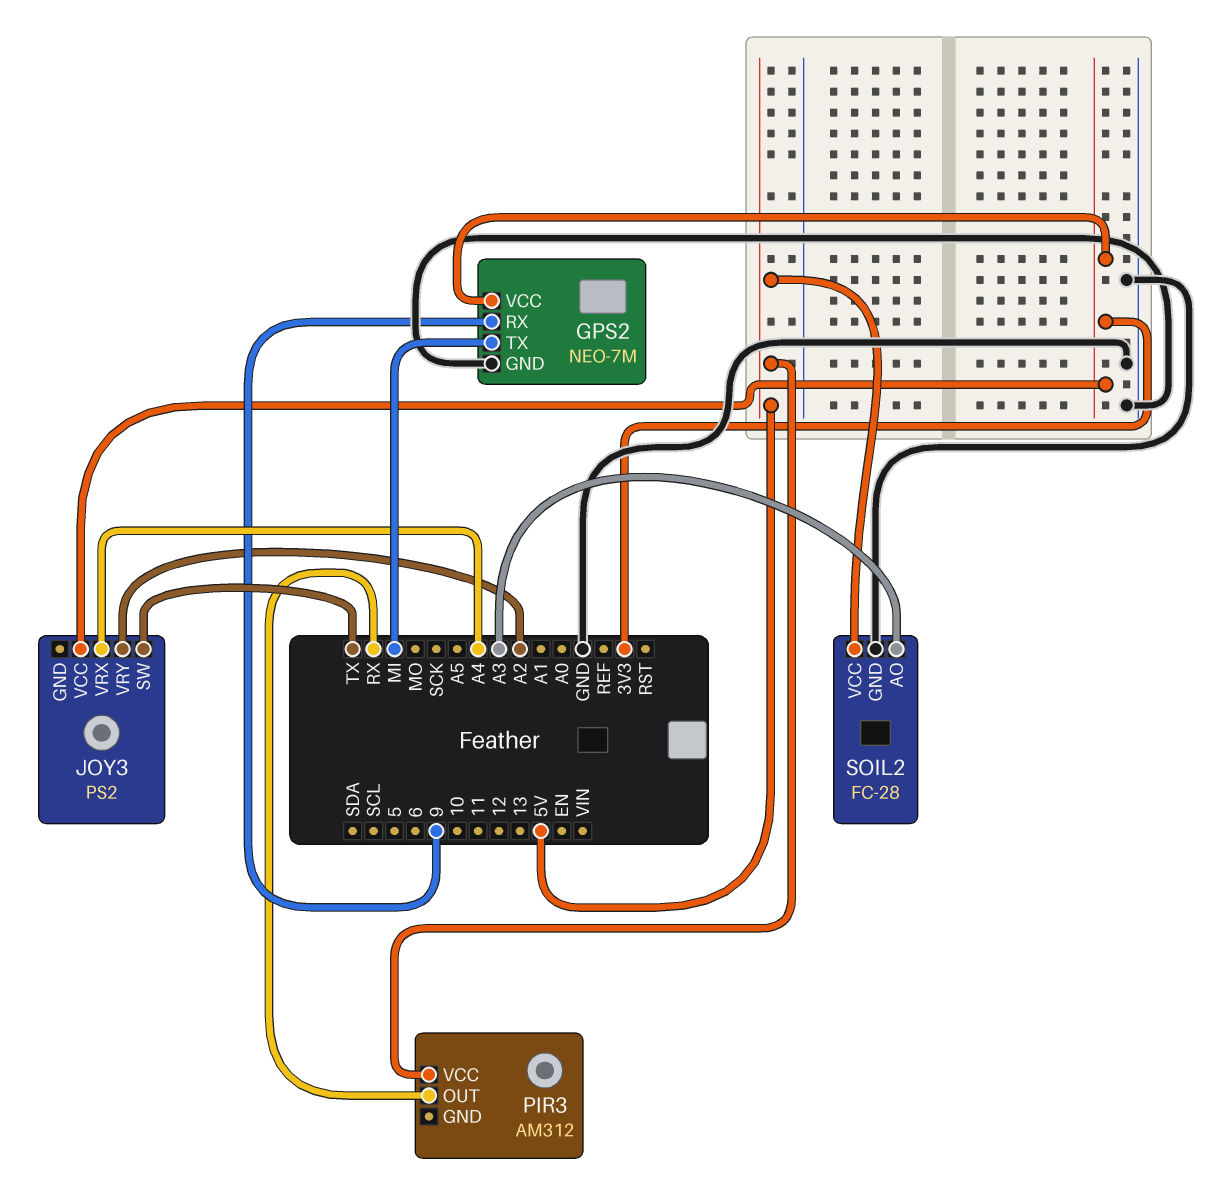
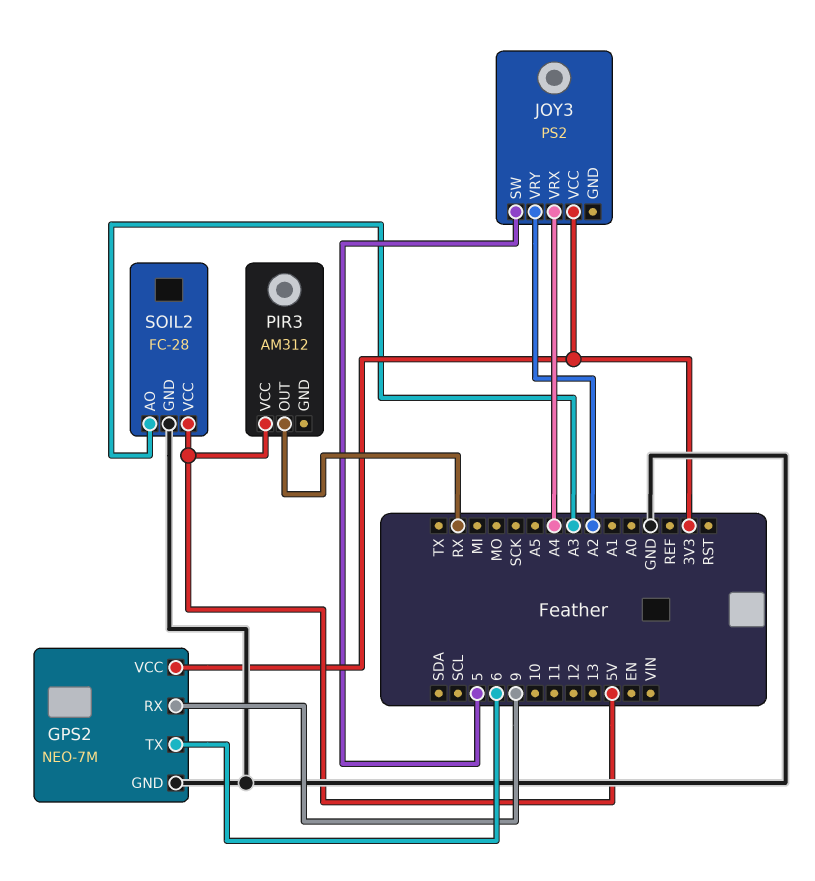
GPS2 pin TX: MI -> 6
JOY3 pin SW: TX -> 5

